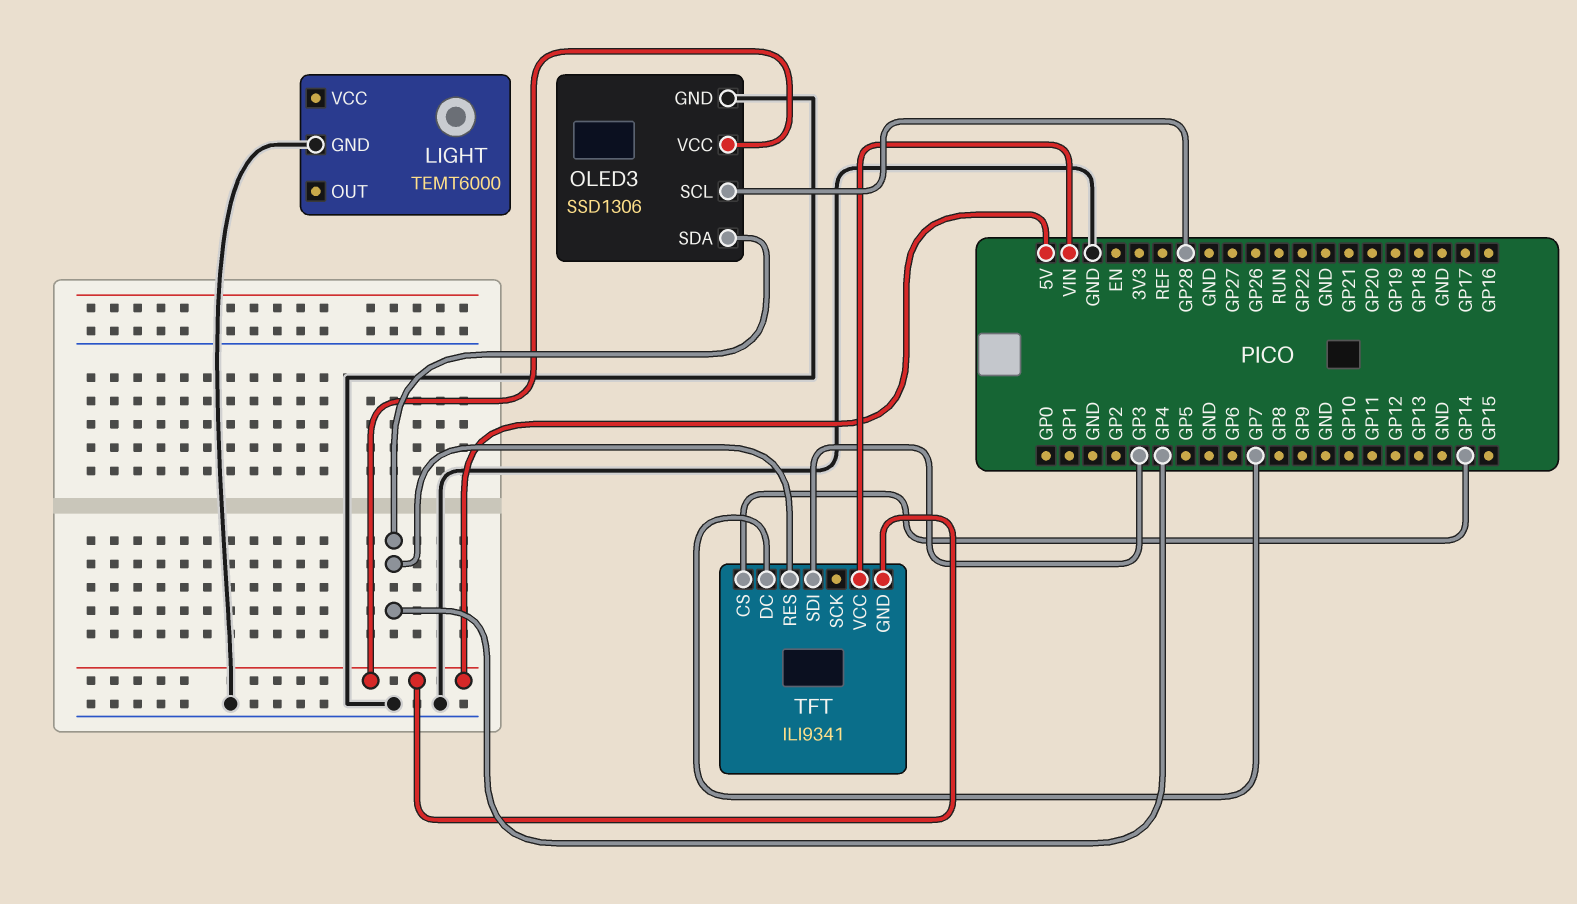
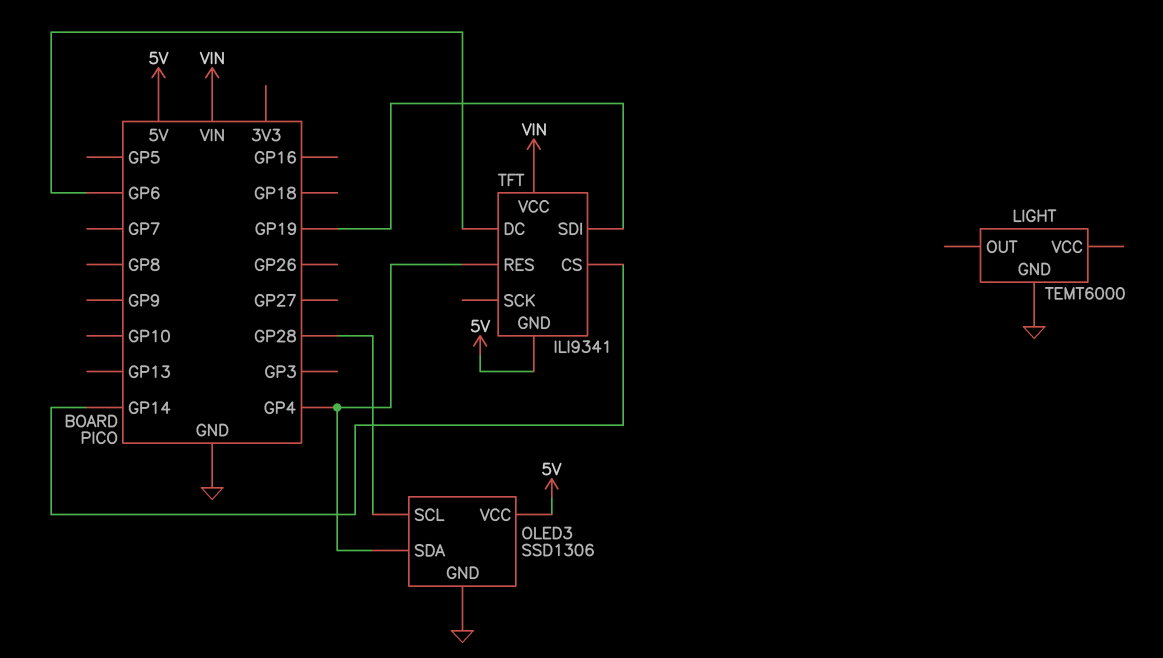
TFT pin DC: GP7 -> GP6
TFT pin SDI: GP3 -> GP19

